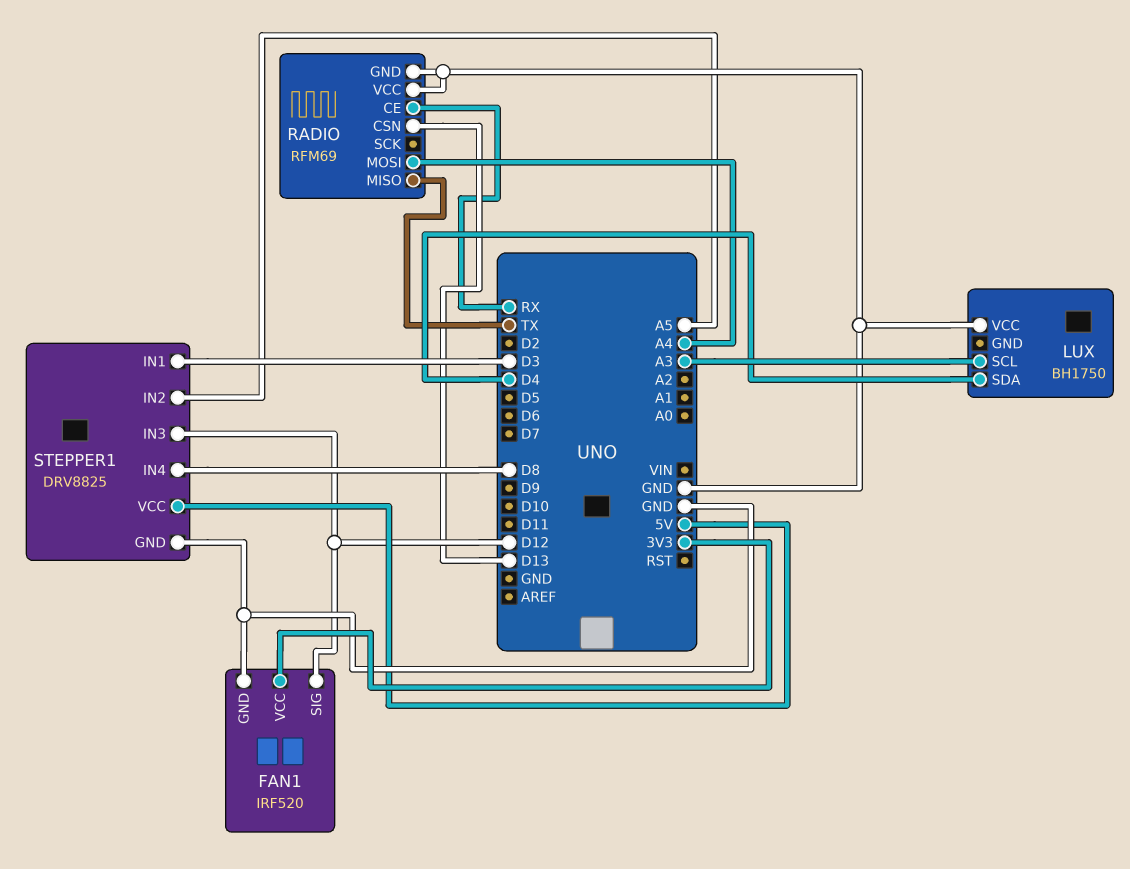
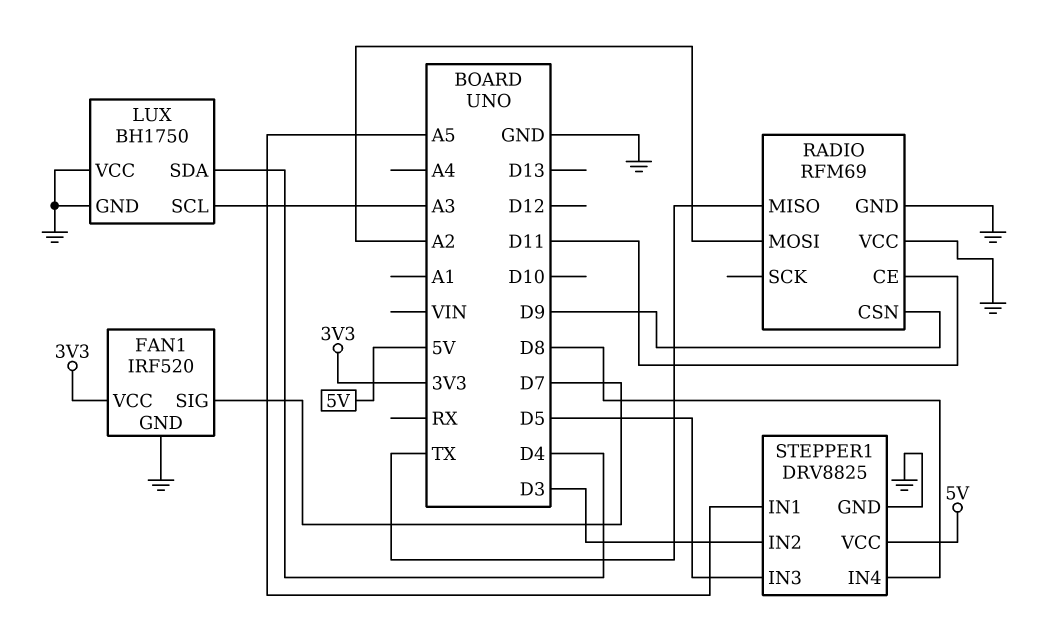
FAN1 pin SIG: D12 -> D7
LUX pin GND: none -> GND
RADIO pin CE: RX -> D11
RADIO pin CSN: D13 -> D9
RADIO pin MOSI: A4 -> A2
STEPPER1 pin IN1: D3 -> A5
STEPPER1 pin IN2: A5 -> D3
STEPPER1 pin IN3: D12 -> D5

